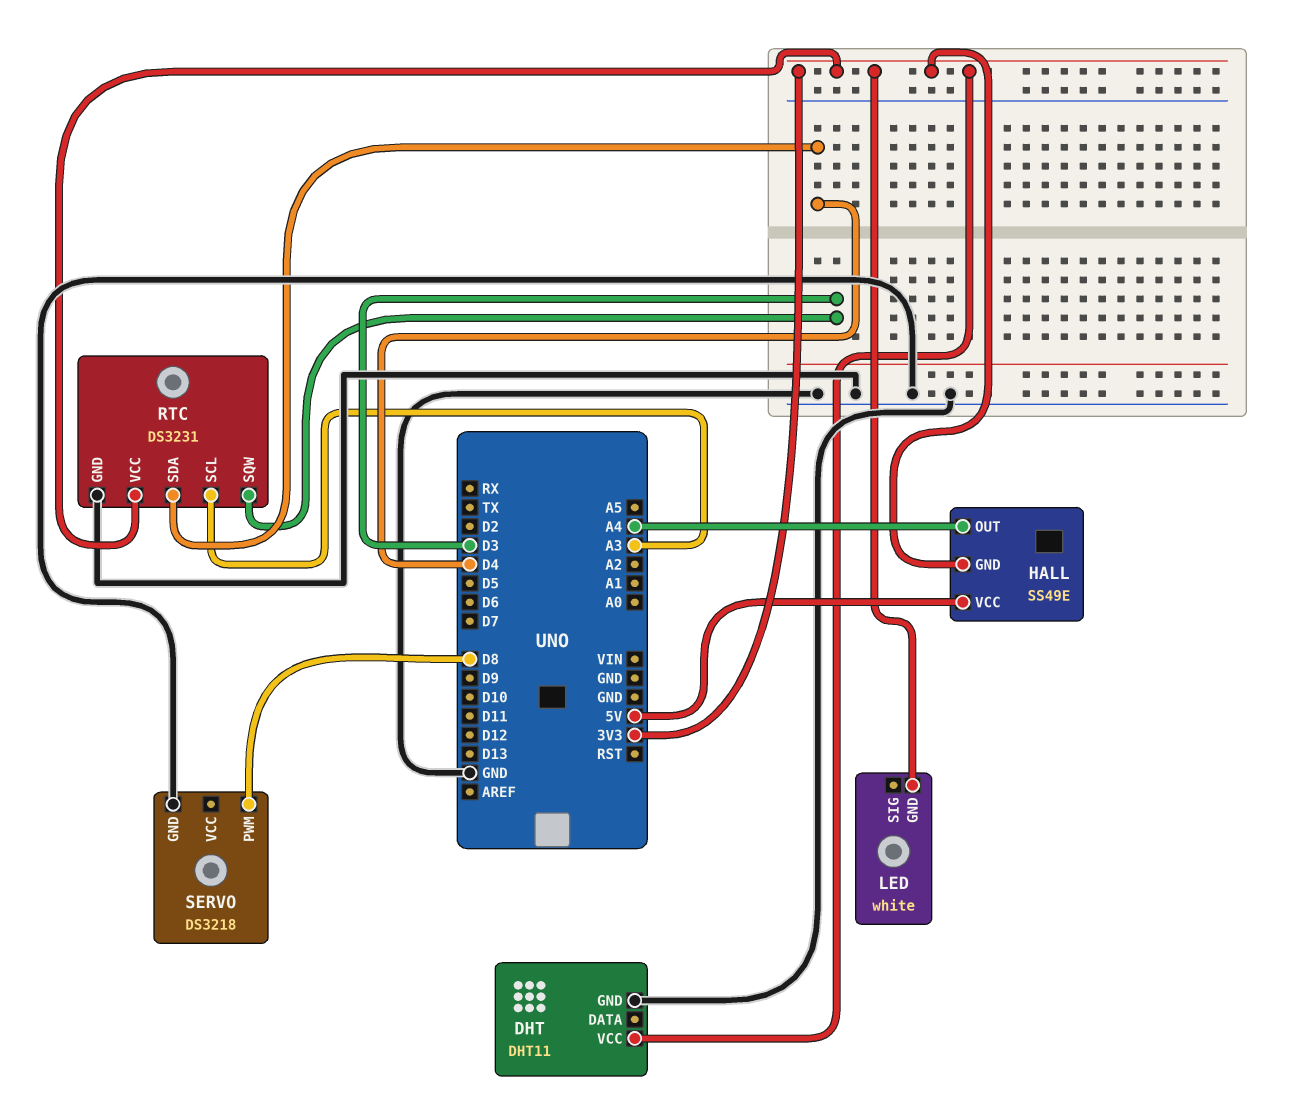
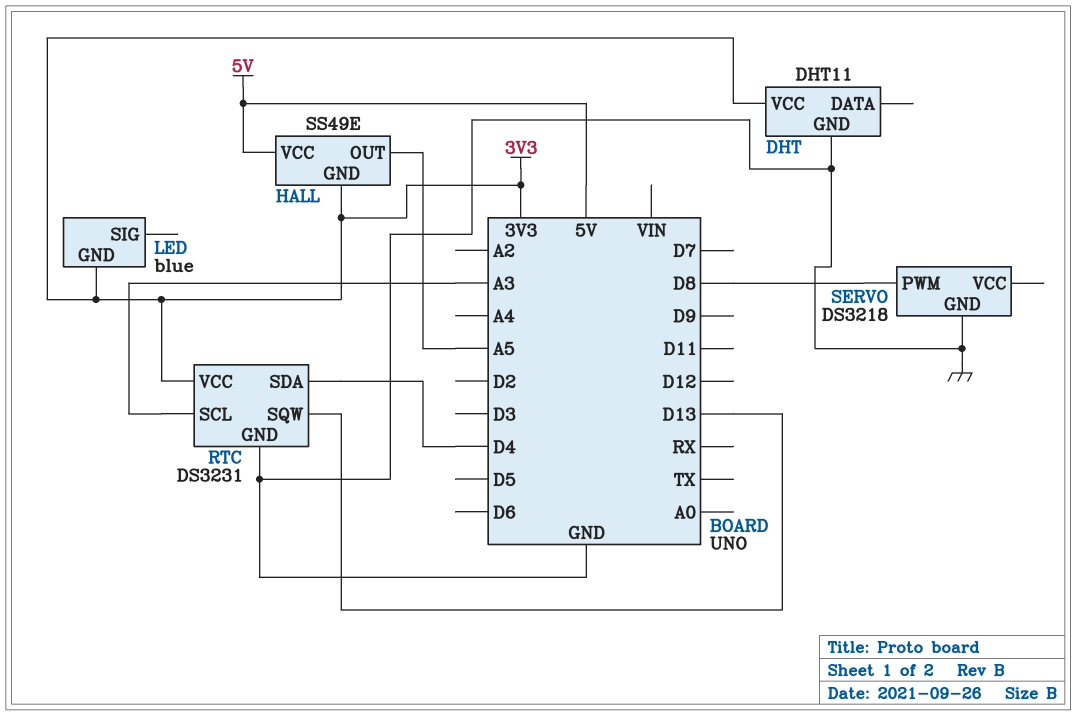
HALL pin OUT: A4 -> A5
LED: white -> blue
RTC pin SQW: D3 -> D13

